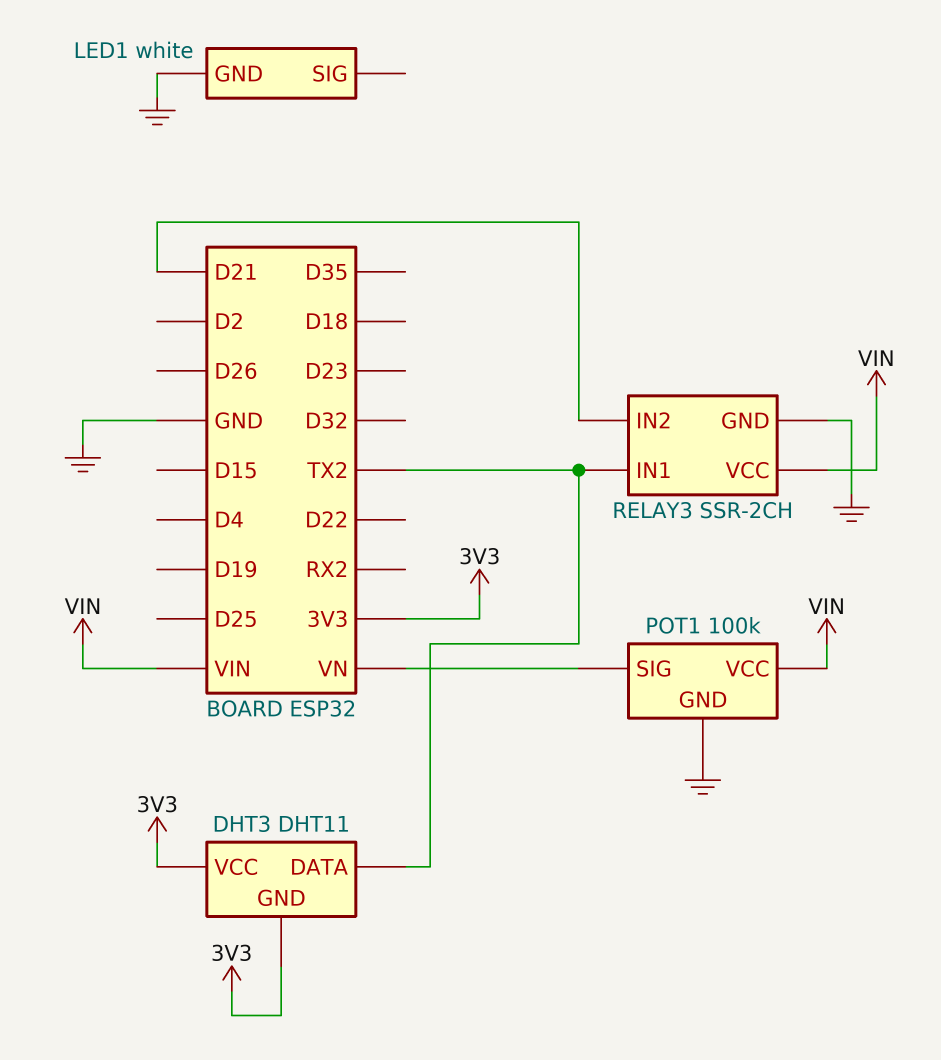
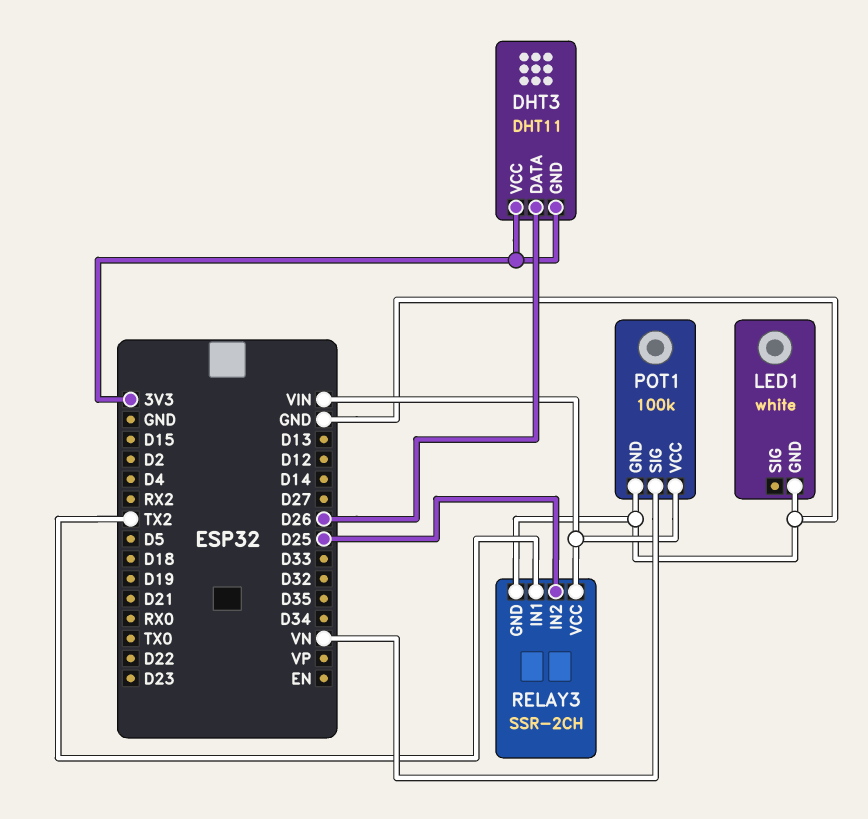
DHT3 pin DATA: TX2 -> D26
RELAY3 pin IN2: D21 -> D25

